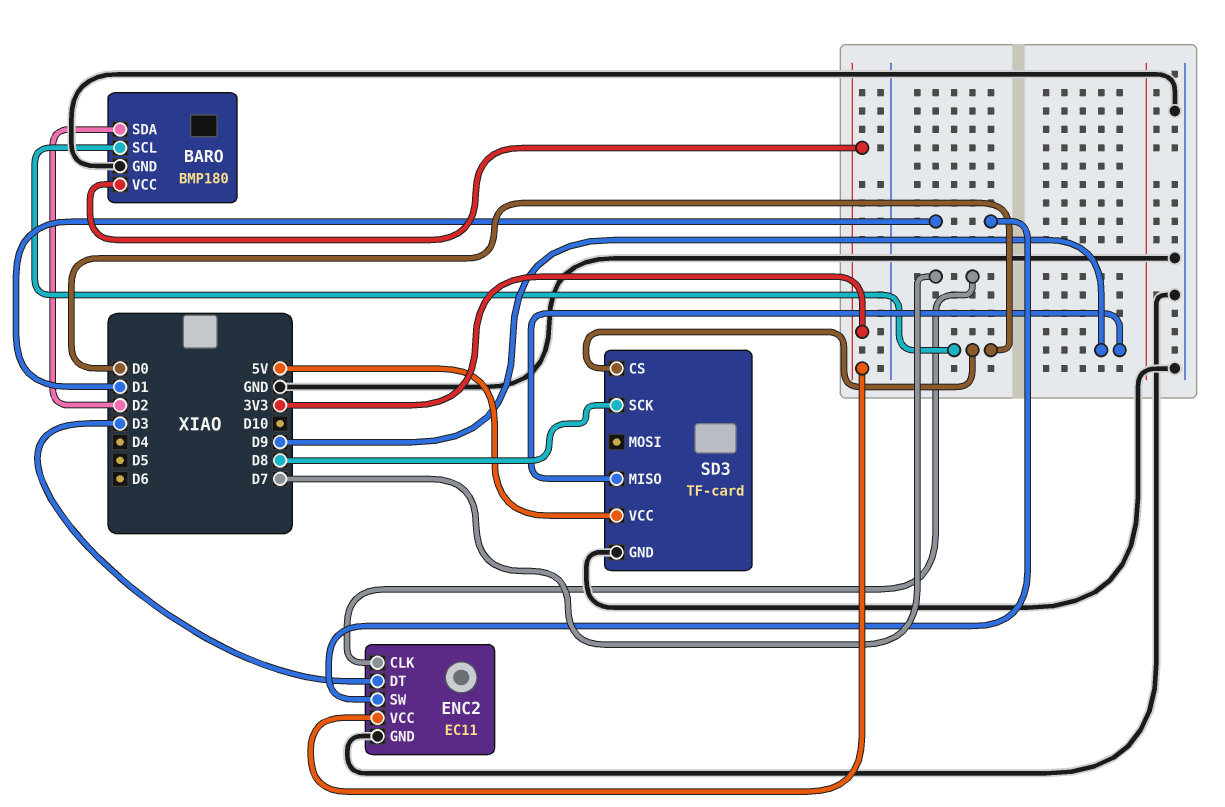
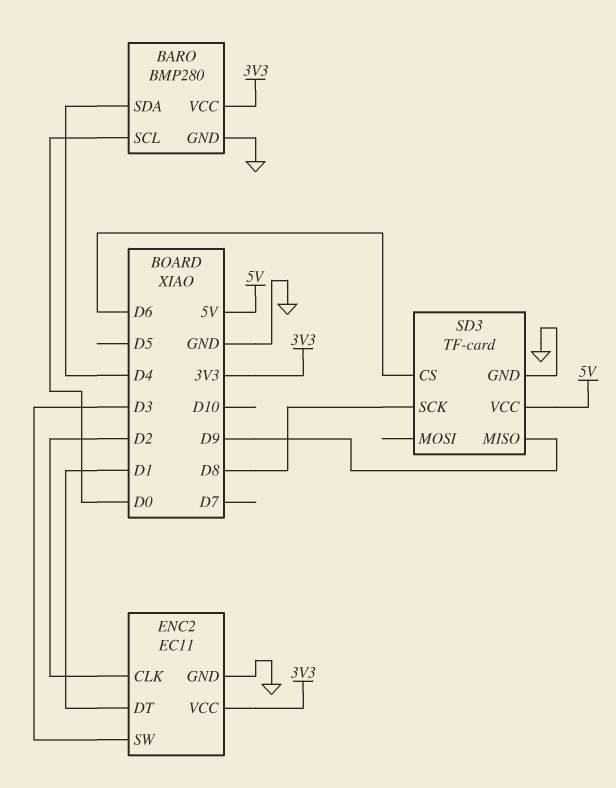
BARO: BMP180 -> BMP280
BARO pin SDA: D2 -> D4
ENC2 pin CLK: D7 -> D2
ENC2 pin DT: D3 -> D1
ENC2 pin SW: D1 -> D3
SD3 pin CS: D0 -> D6

